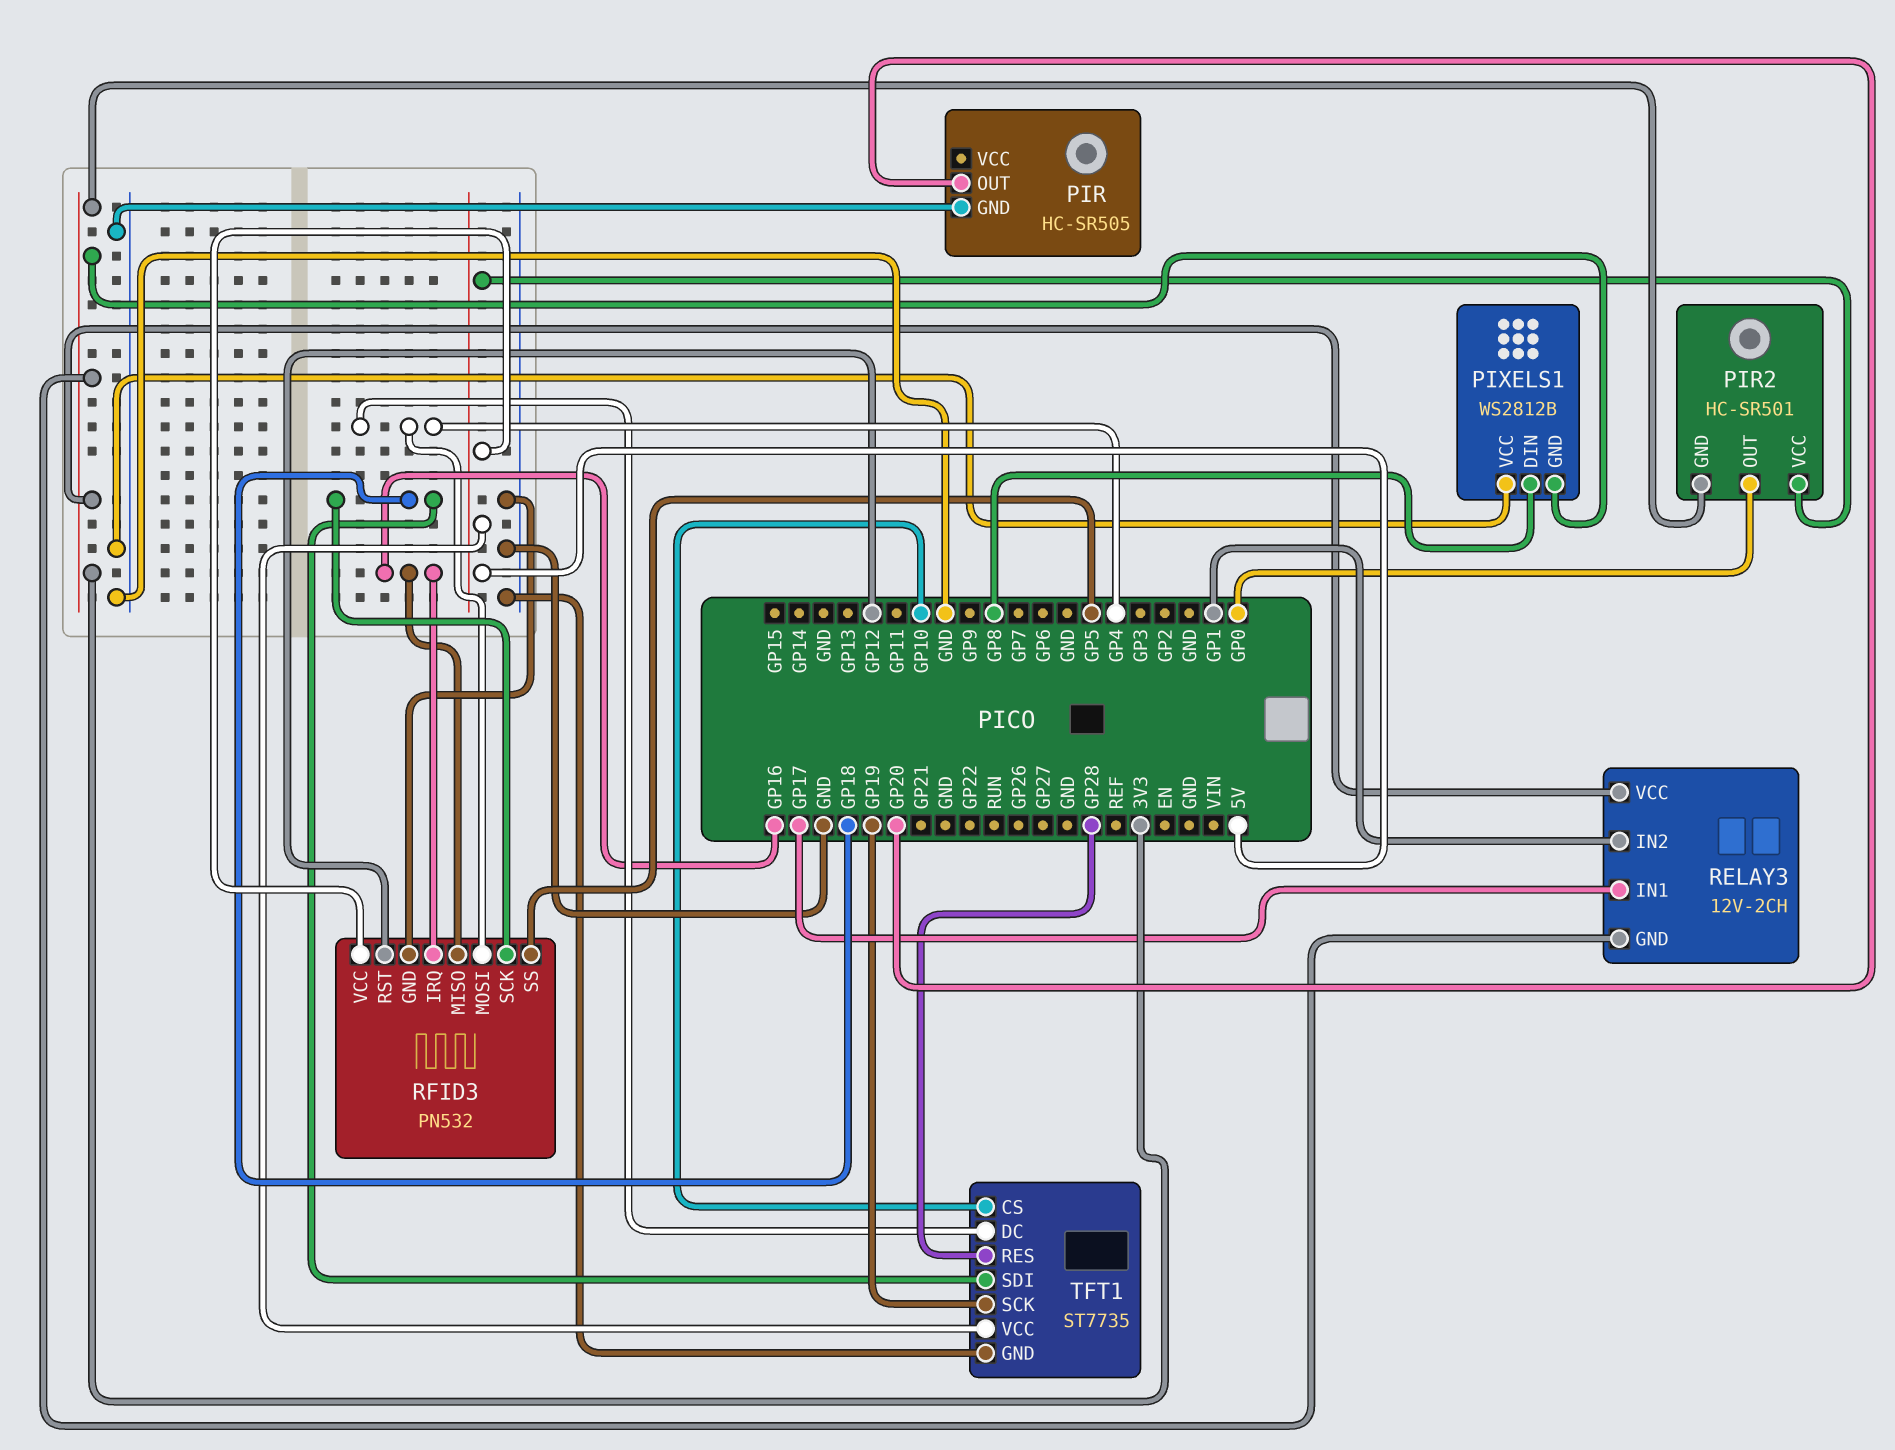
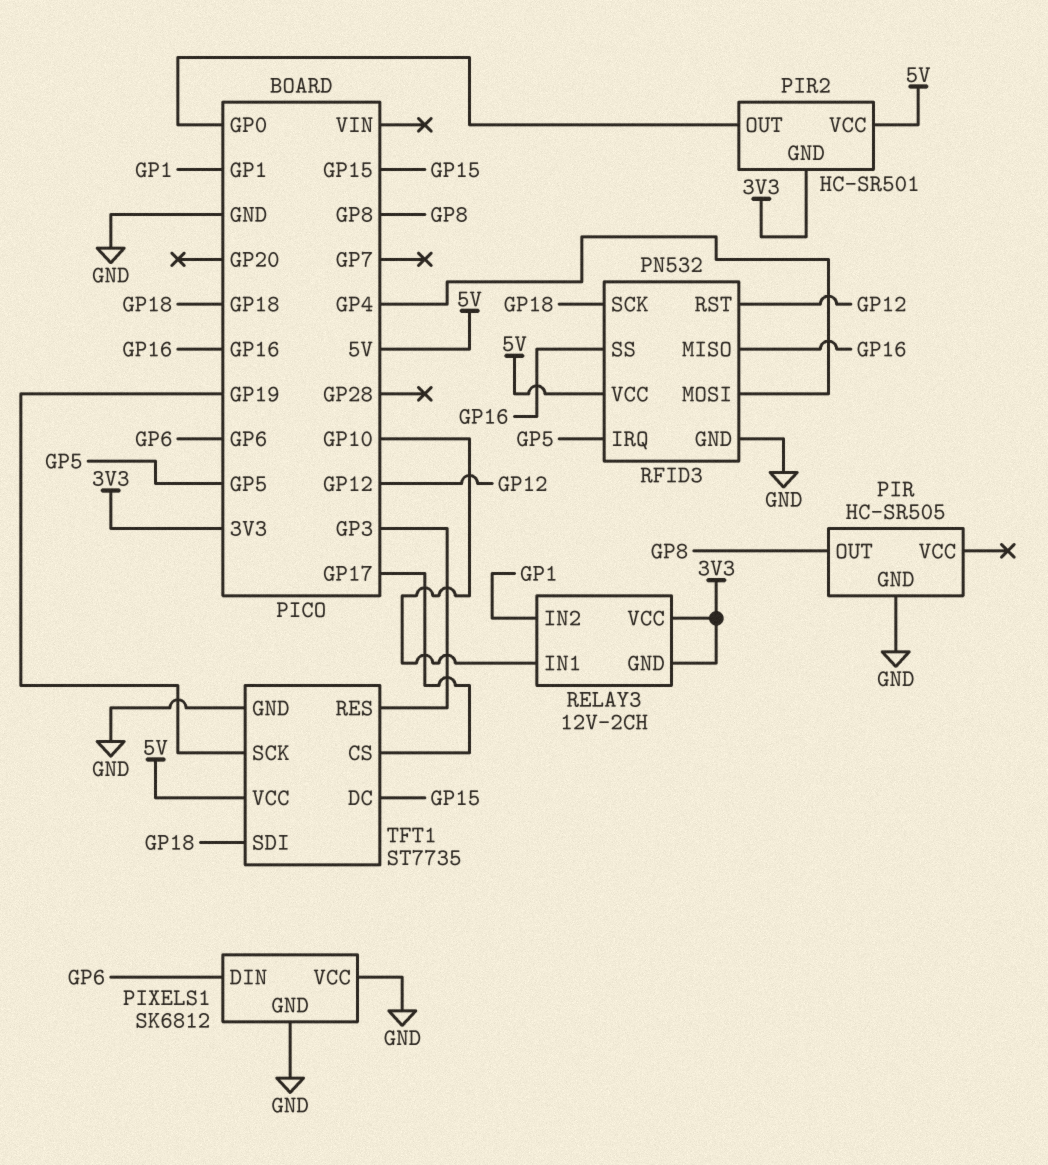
PIR pin OUT: GP20 -> GP8
PIXELS1: WS2812B -> SK6812
PIXELS1 pin DIN: GP8 -> GP6
PIXELS1 pin GND: 3V3 -> GND
RELAY3 pin IN1: GP17 -> GP10
RFID3 pin IRQ: GP16 -> GP5
RFID3 pin SS: GP5 -> GP16
TFT1 pin CS: GP10 -> GP17
TFT1 pin DC: GP4 -> GP15
TFT1 pin RES: GP28 -> GP3

